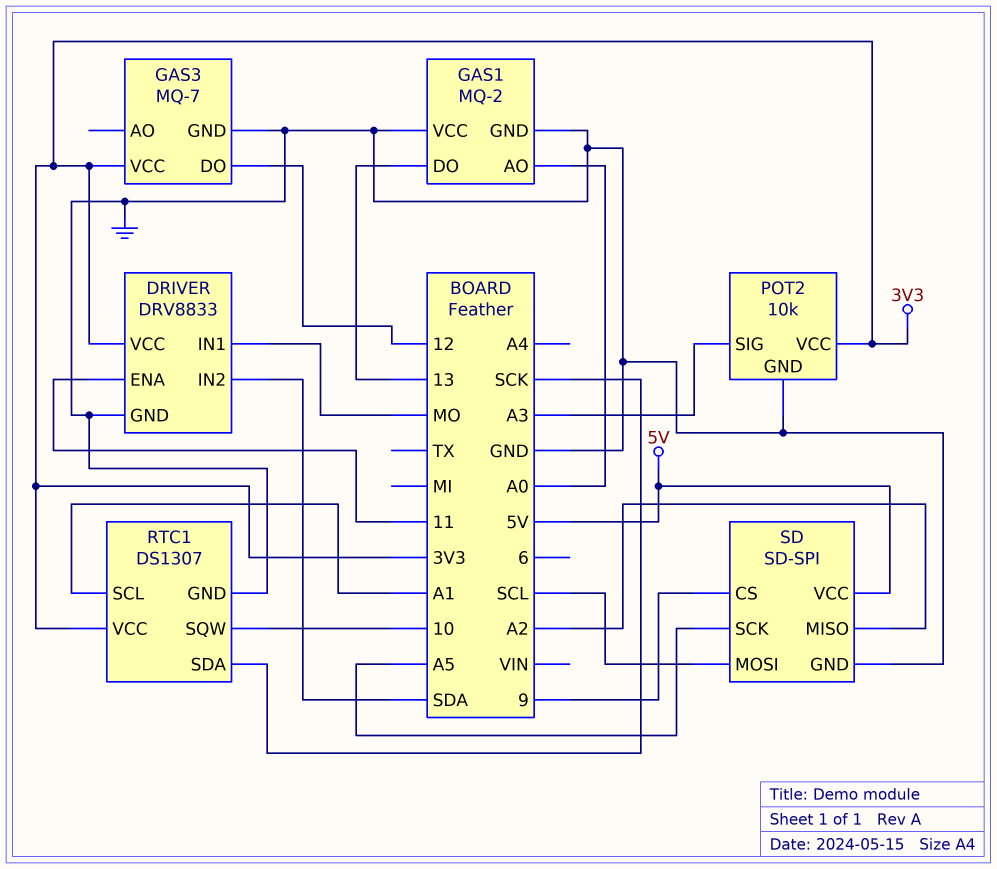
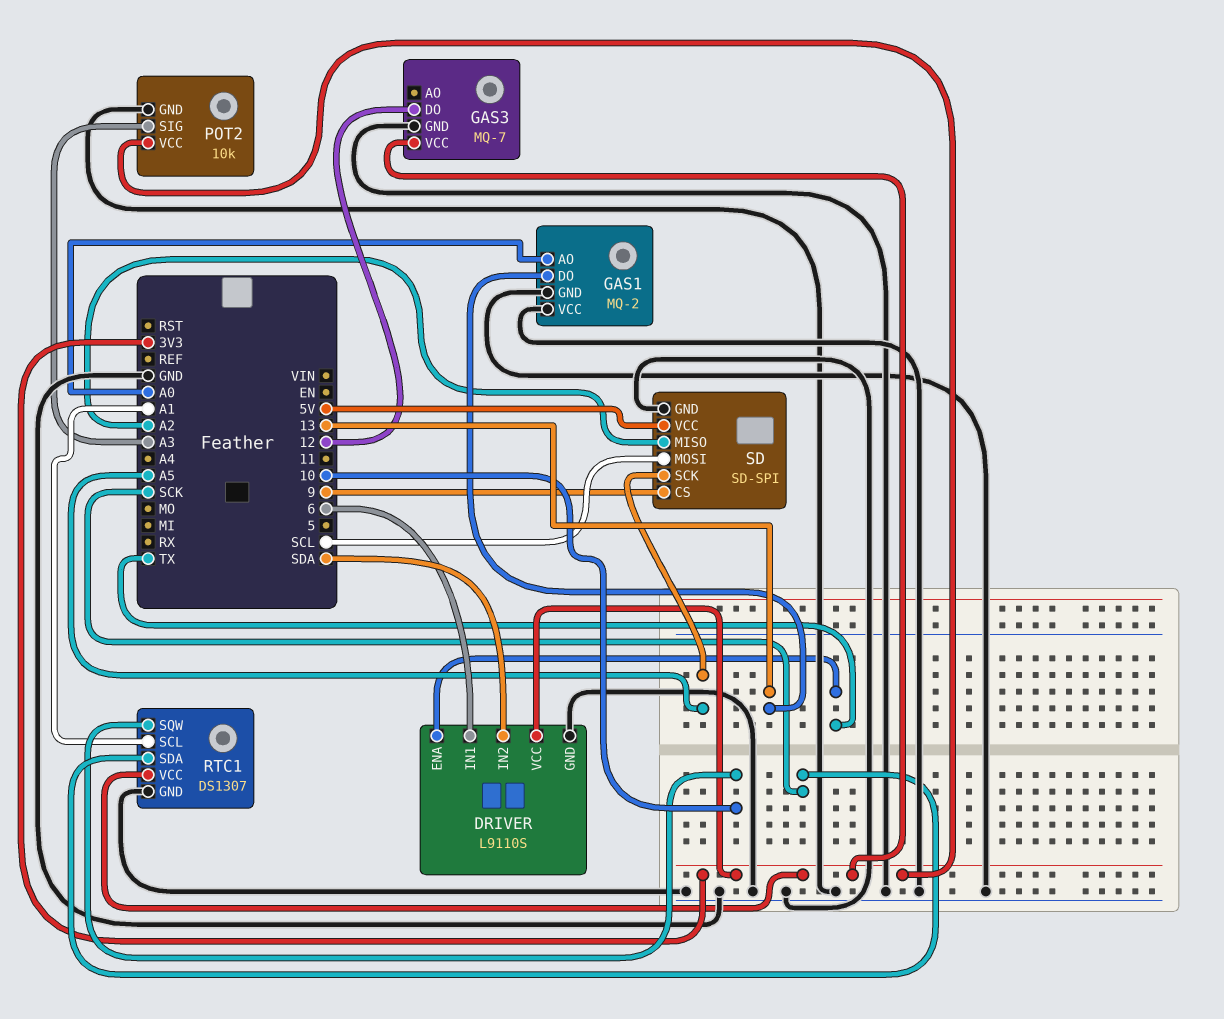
DRIVER: DRV8833 -> L9110S
DRIVER pin ENA: 11 -> TX
DRIVER pin IN1: MO -> 6

